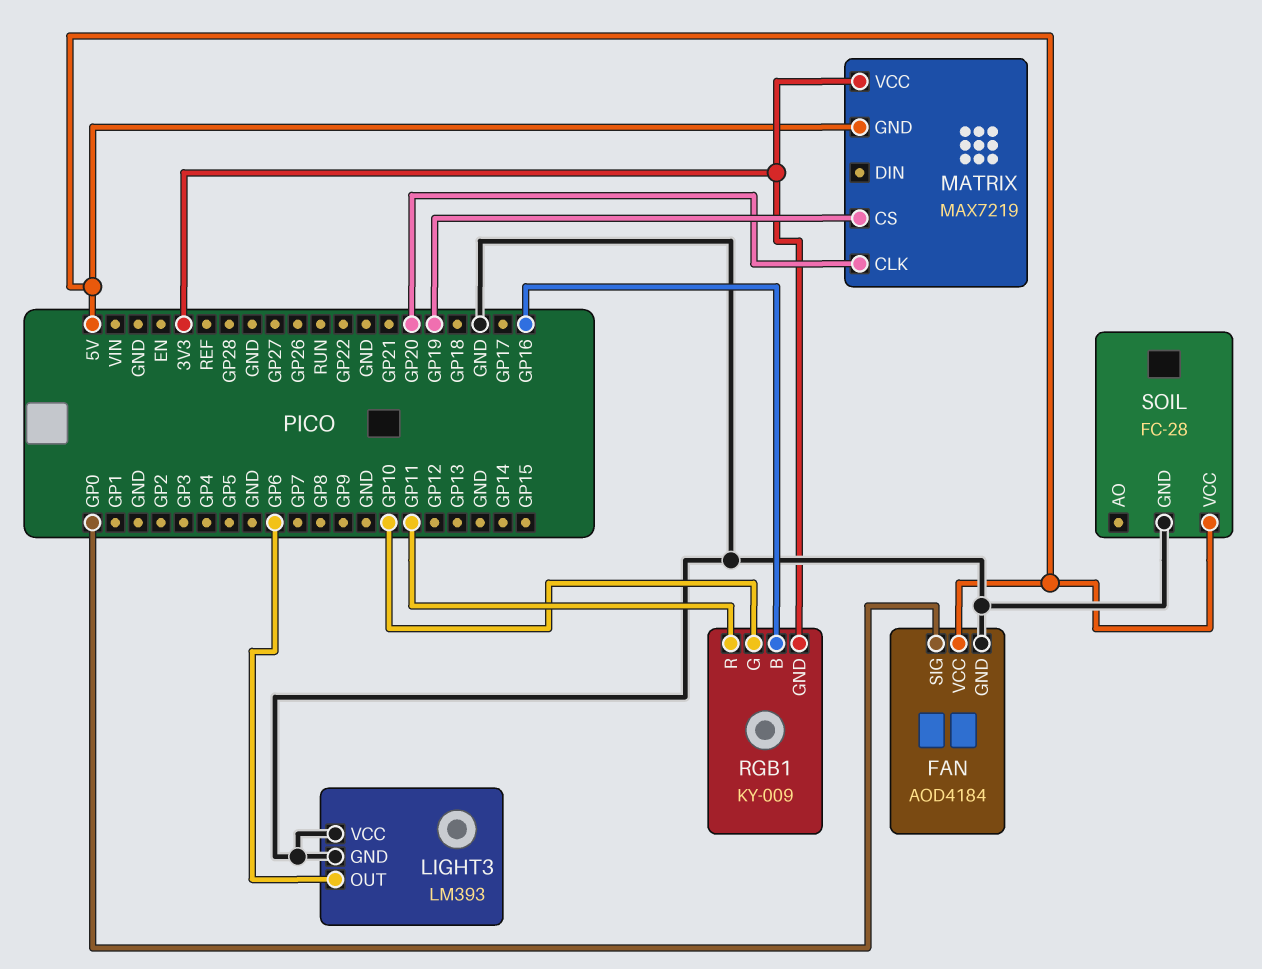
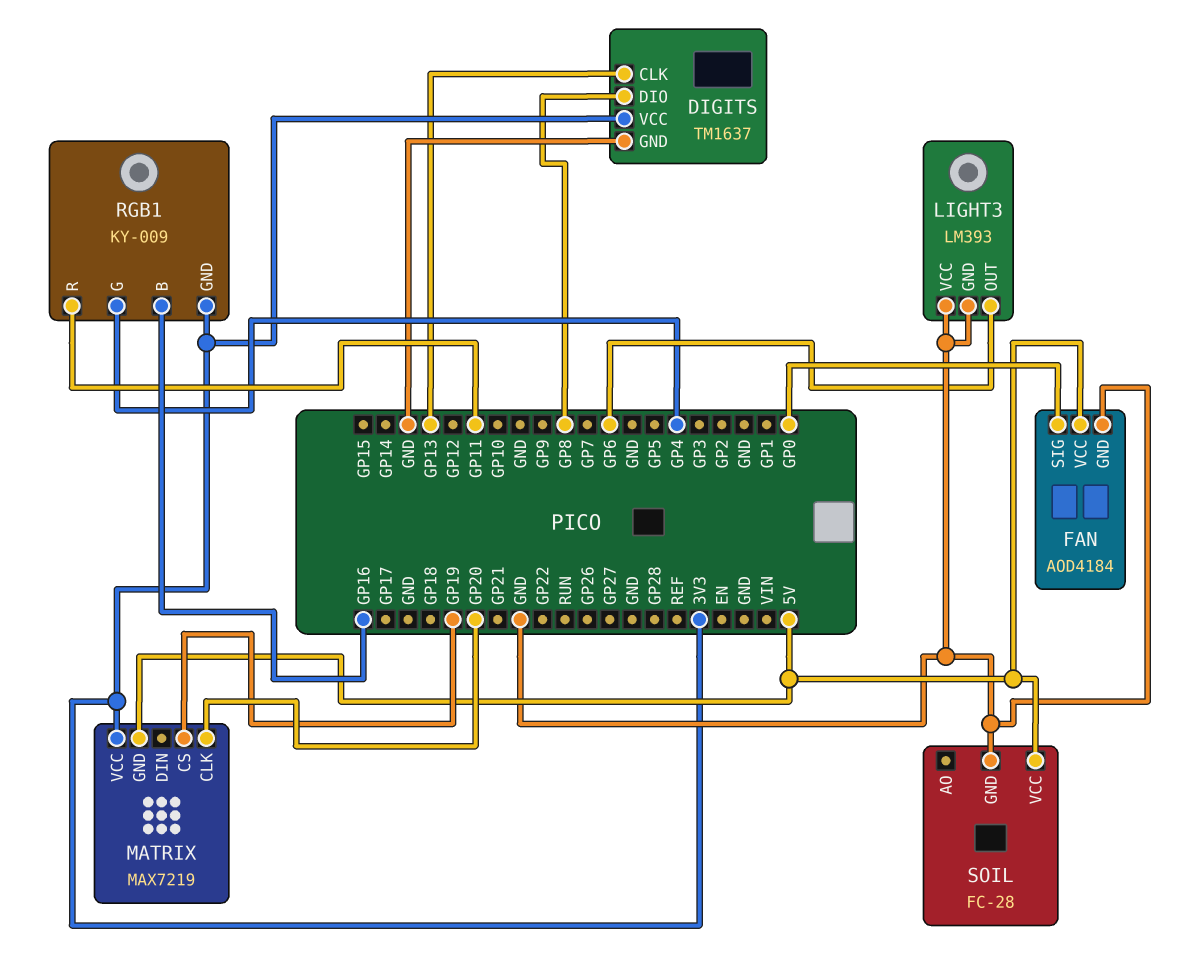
DIGITS: none -> TM1637
DIGITS pin CLK: none -> GP13
DIGITS pin DIO: none -> GP8
DIGITS pin GND: none -> GND
DIGITS pin VCC: none -> 3V3
RGB1 pin G: GP10 -> GP4

